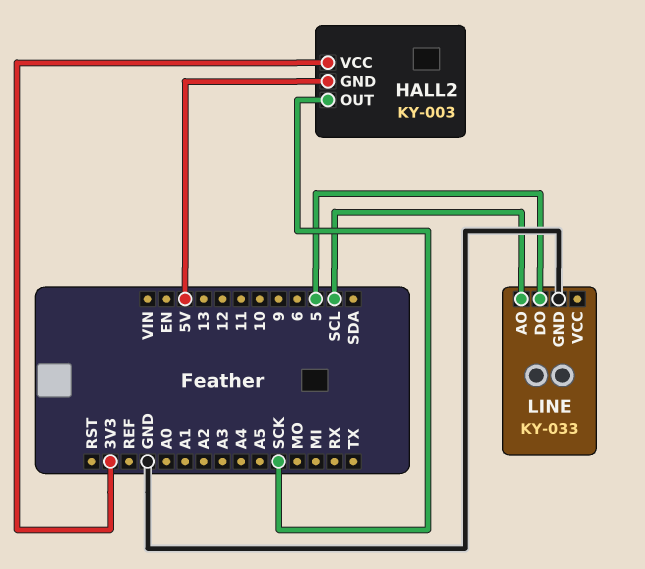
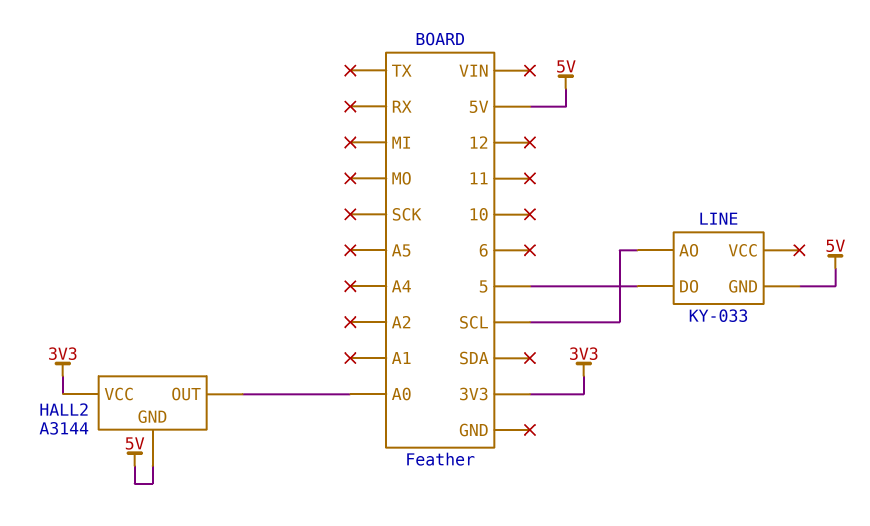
HALL2: KY-003 -> A3144
HALL2 pin OUT: SCK -> A0
LINE pin GND: GND -> 5V

